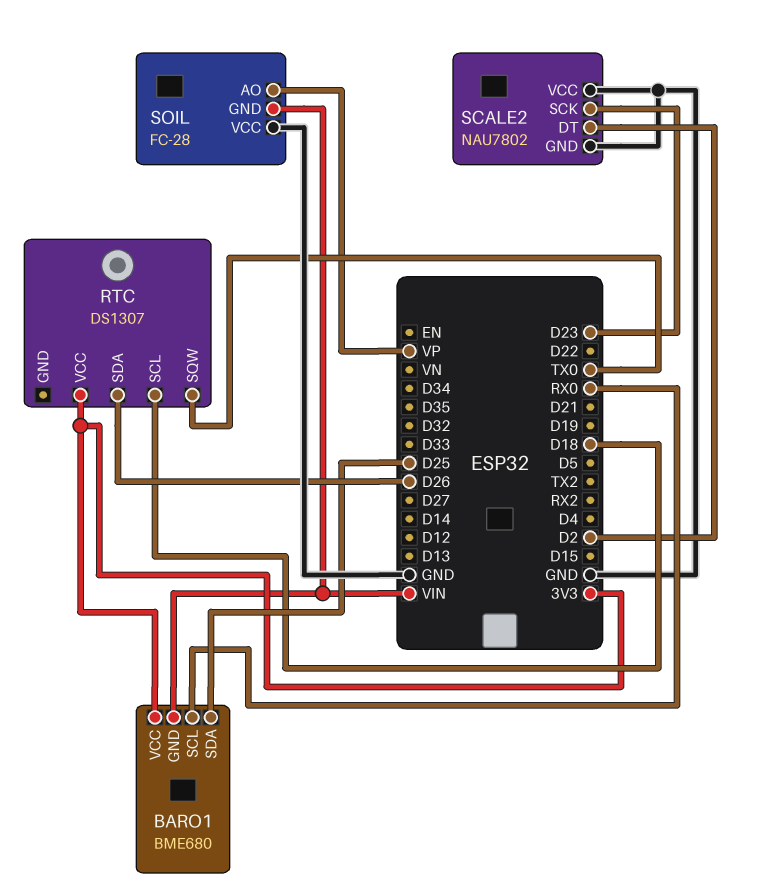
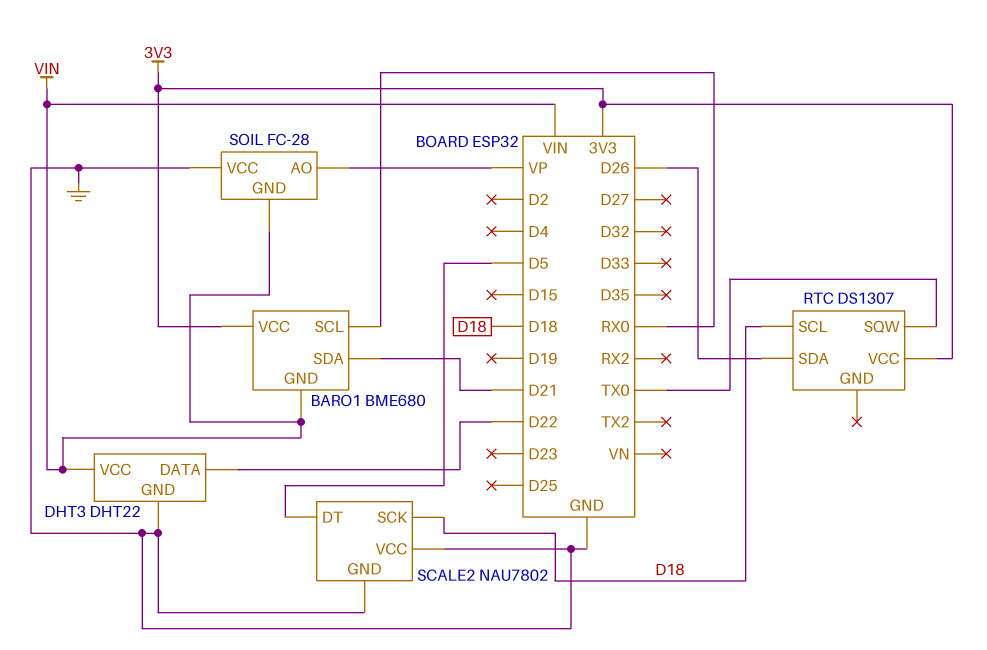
BARO1 pin SDA: D25 -> D21
DHT3: none -> DHT22
DHT3 pin DATA: none -> D22
DHT3 pin GND: none -> GND
DHT3 pin VCC: none -> VIN
SCALE2 pin DT: D2 -> D5
SCALE2 pin SCK: D23 -> D18

